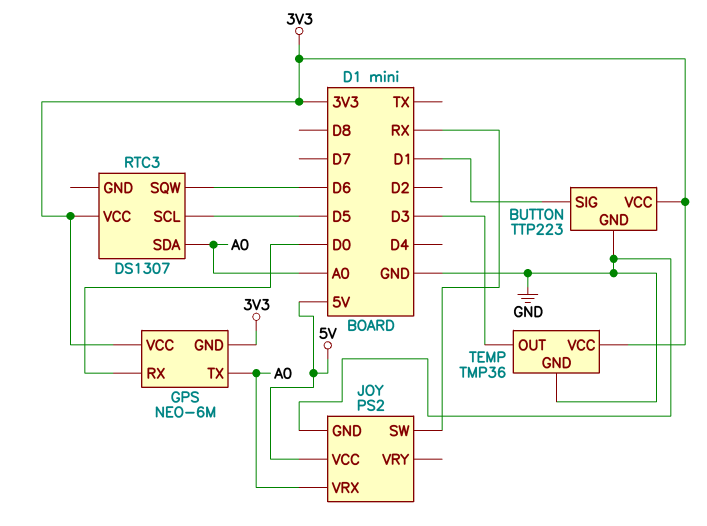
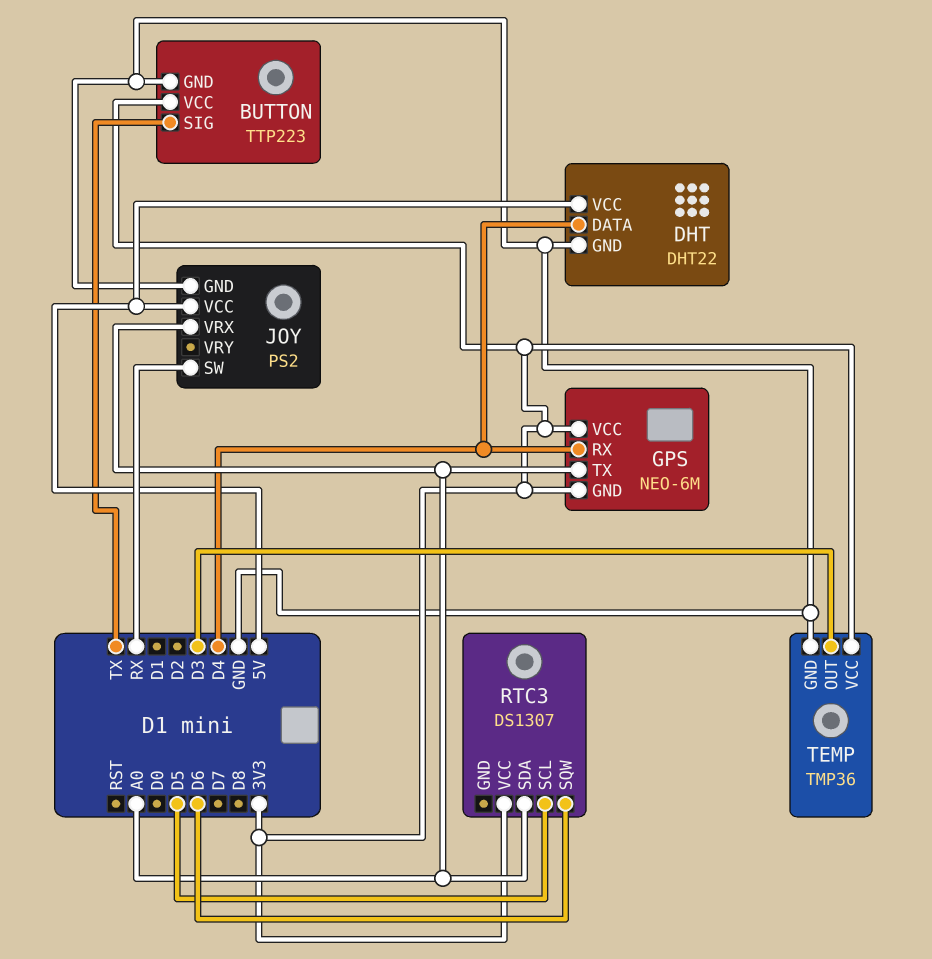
BUTTON pin SIG: D1 -> TX
DHT: none -> DHT22
DHT pin DATA: none -> D4
DHT pin GND: none -> GND
DHT pin VCC: none -> 5V
GPS pin RX: D0 -> D4

